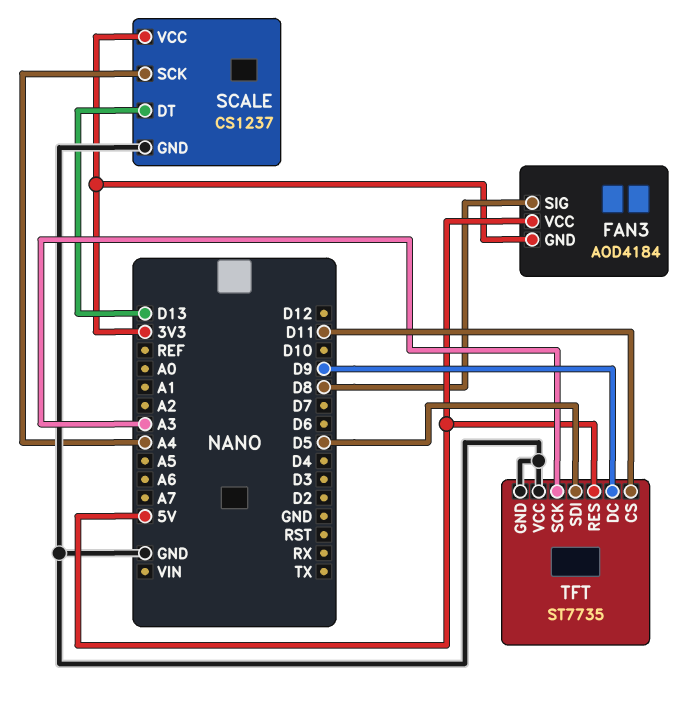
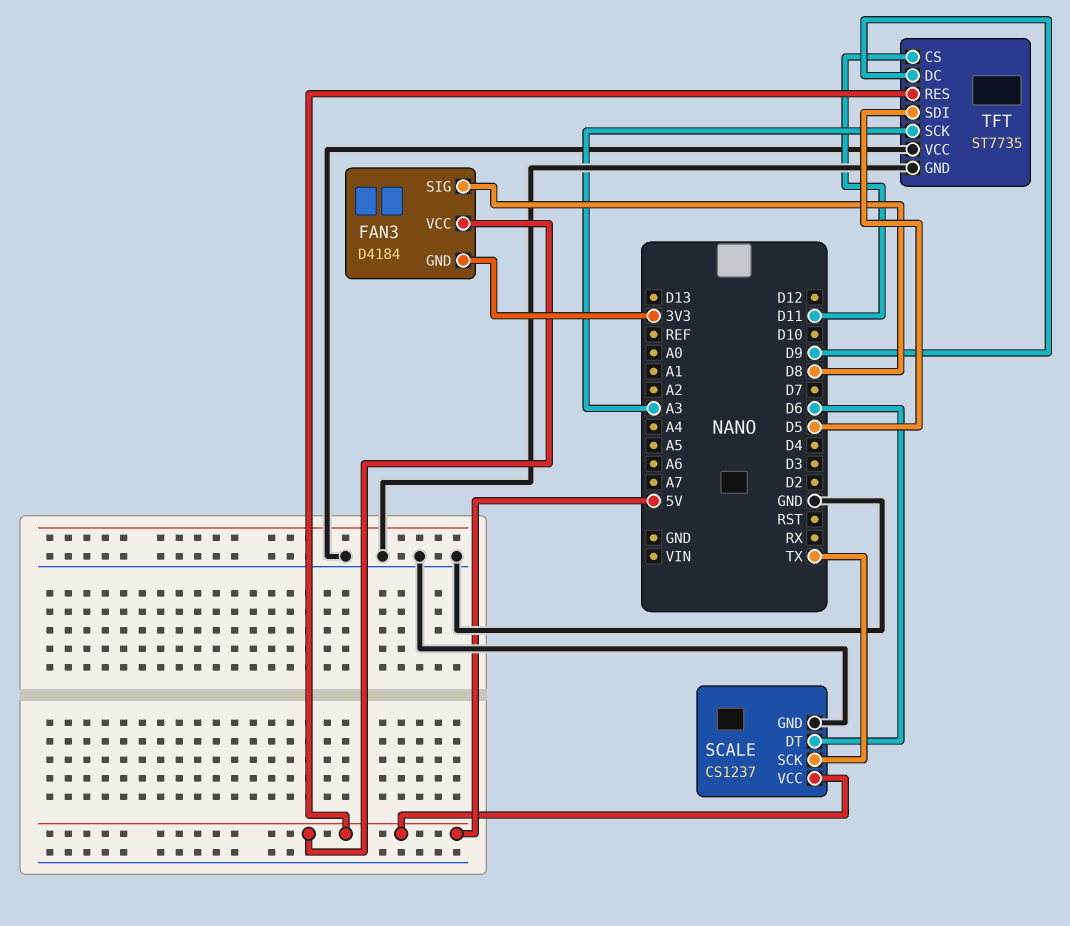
FAN3: AOD4184 -> D4184
SCALE pin DT: D13 -> D6
SCALE pin SCK: A4 -> TX
SCALE pin VCC: 3V3 -> 5V

